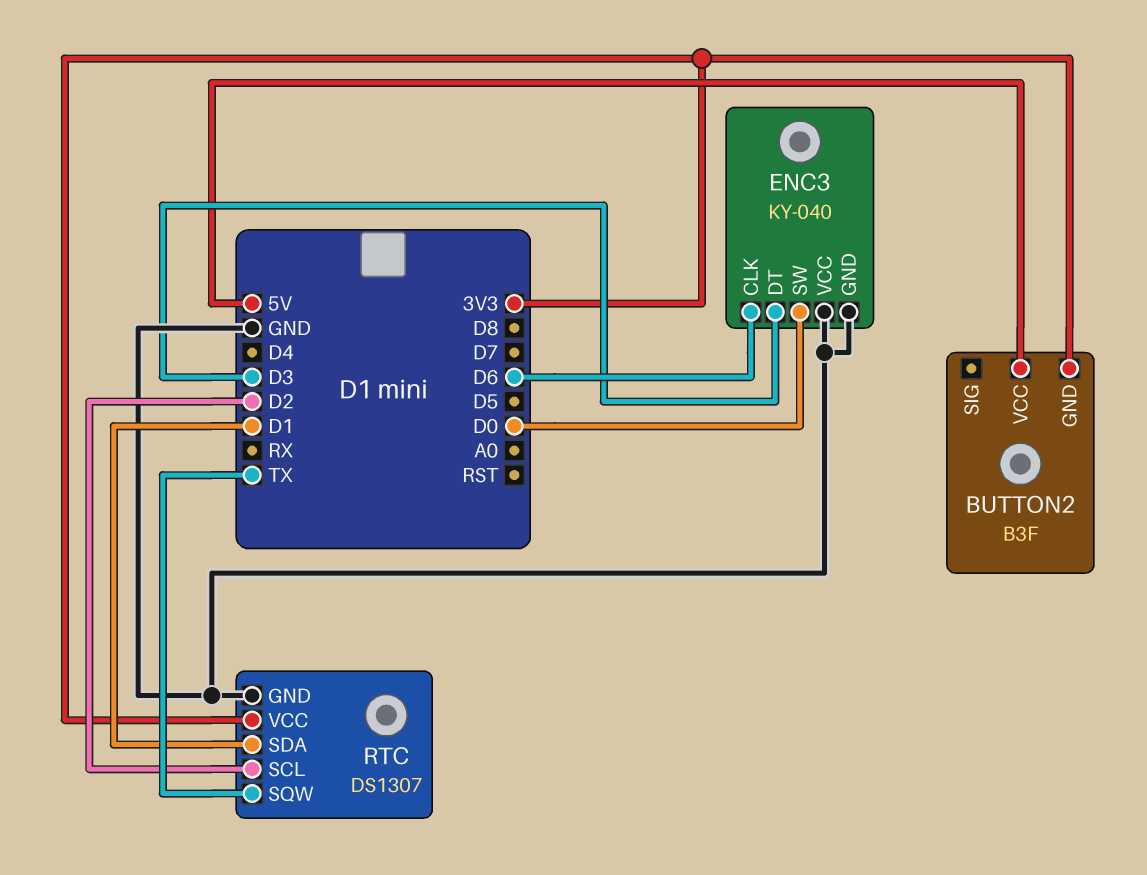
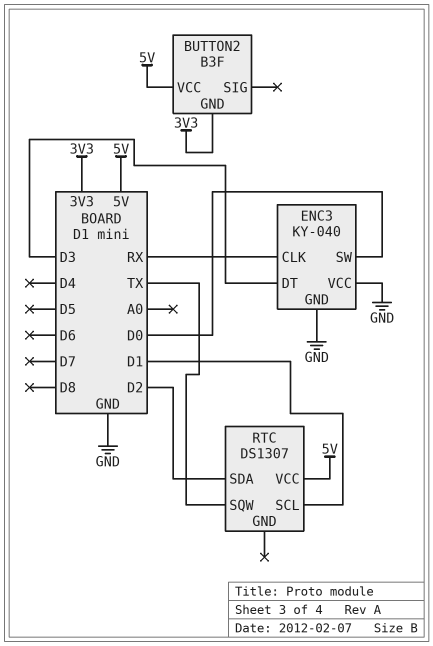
ENC3 pin CLK: D6 -> RX
RTC pin GND: GND -> none
RTC pin SCL: D2 -> D1
RTC pin SDA: D1 -> D2
RTC pin VCC: 3V3 -> 5V

